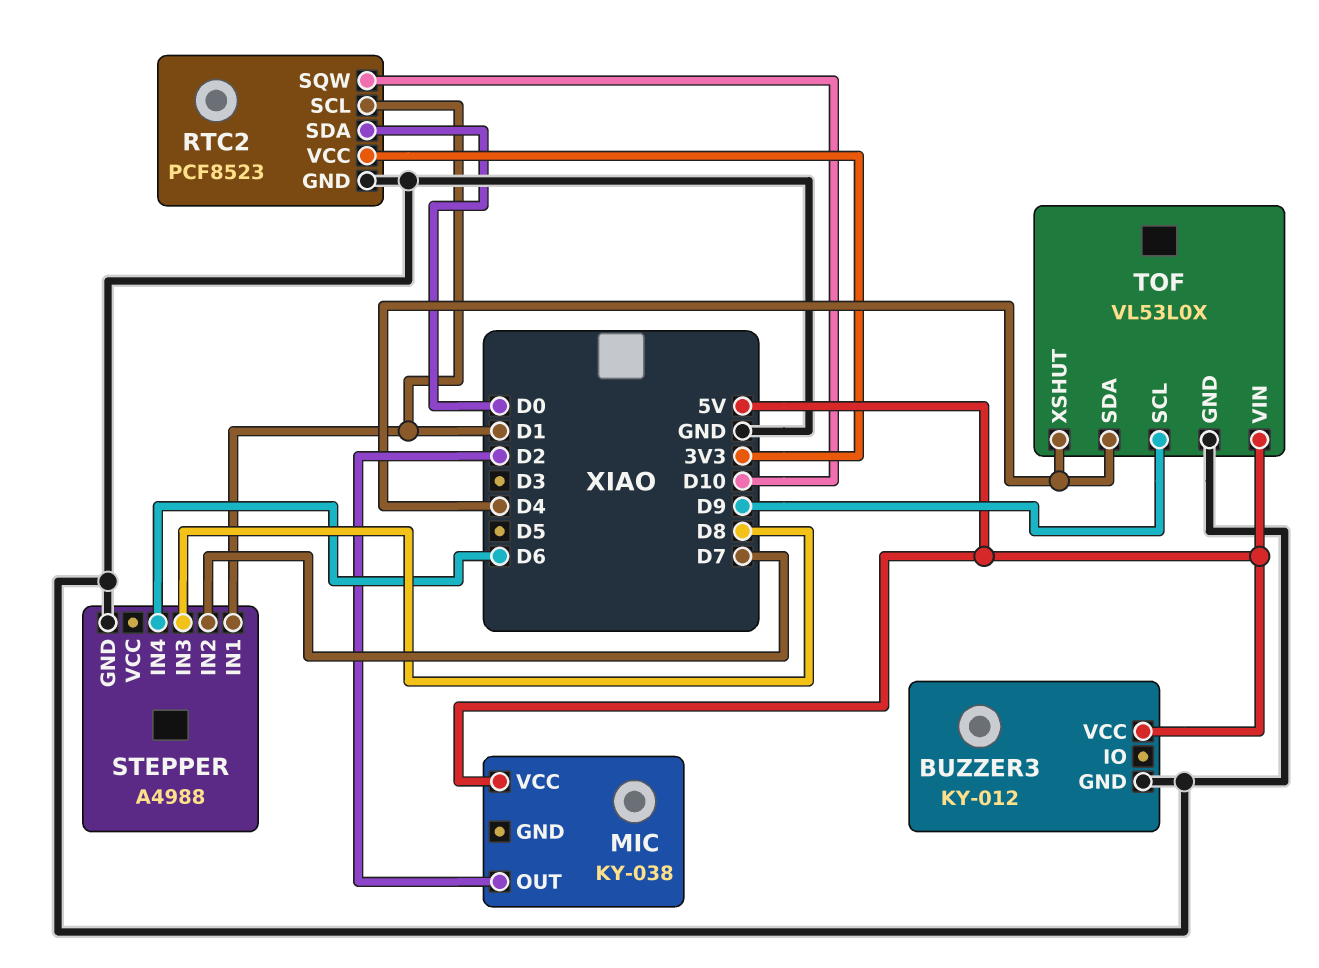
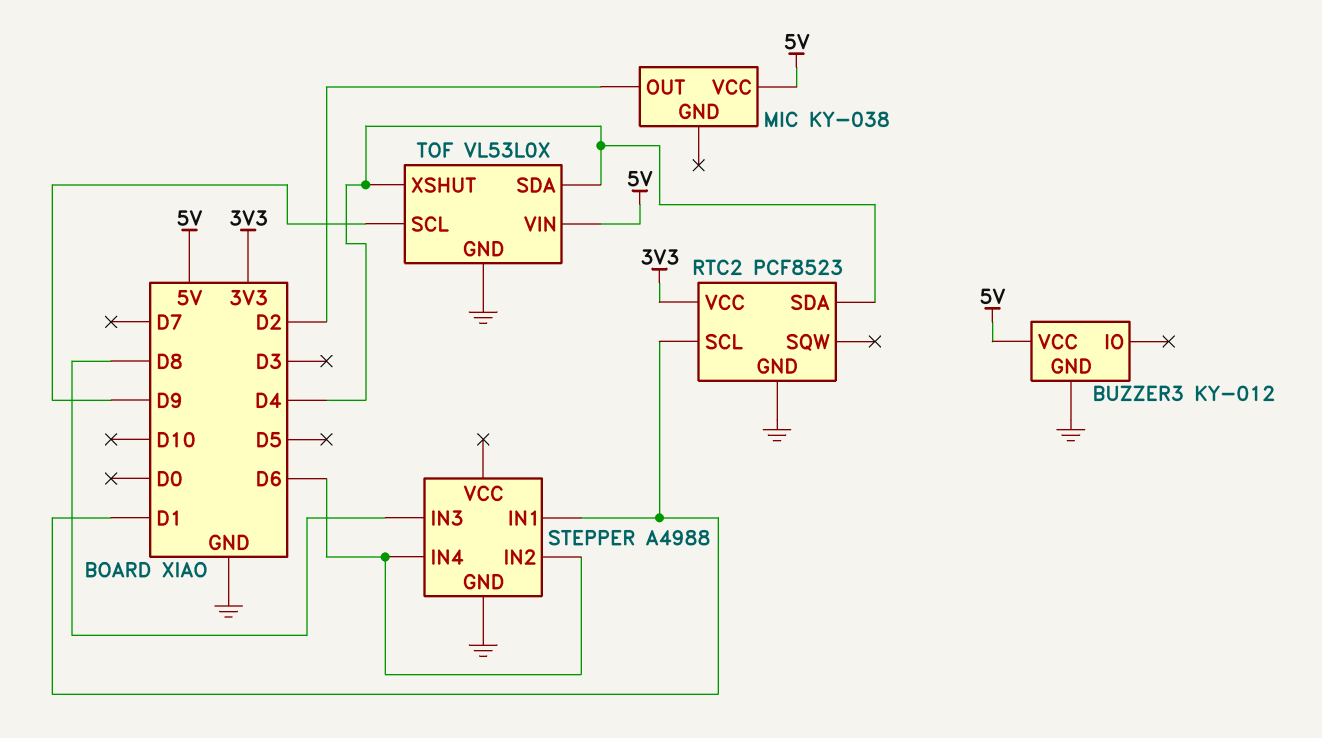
RTC2 pin SDA: D0 -> D4
RTC2 pin SQW: D10 -> none
STEPPER pin IN2: D7 -> D6

